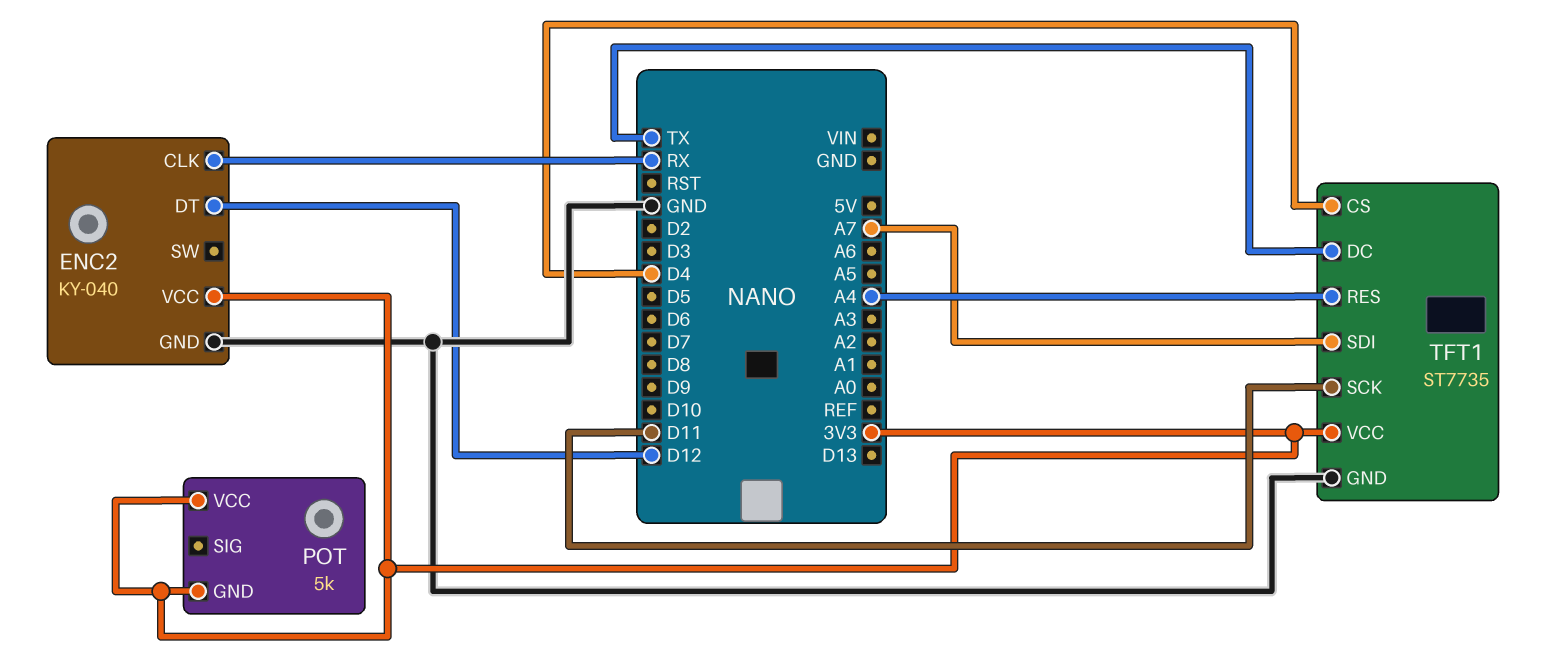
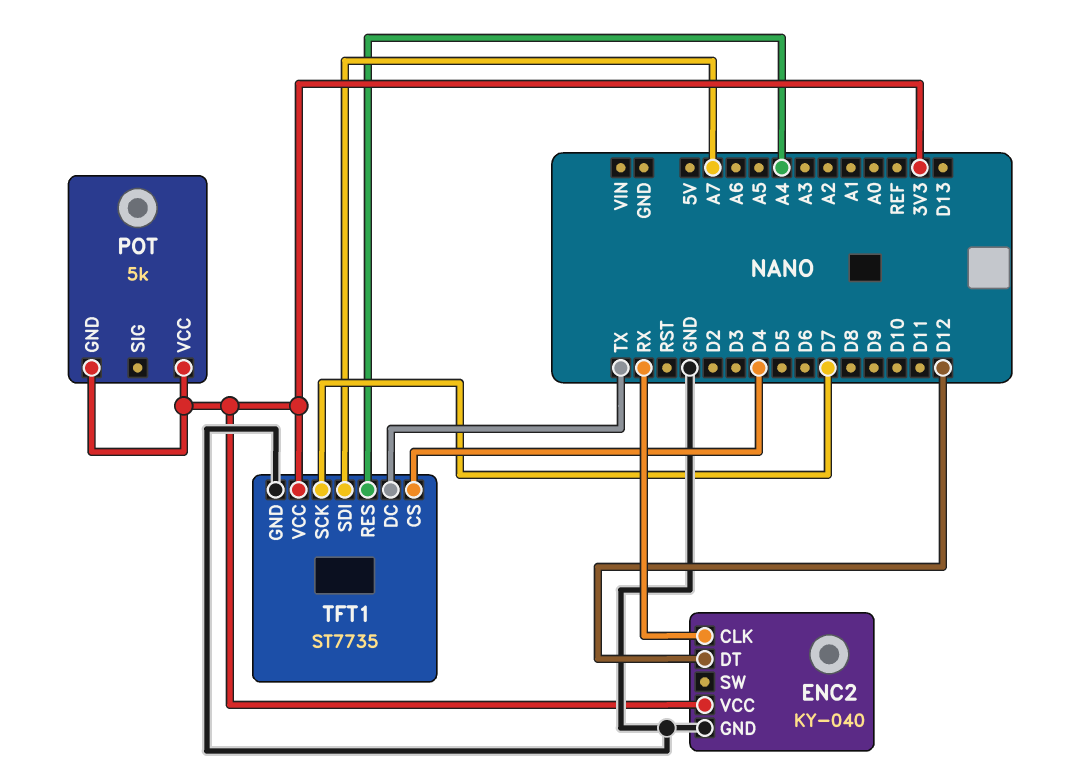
TFT1 pin SCK: D11 -> D7

